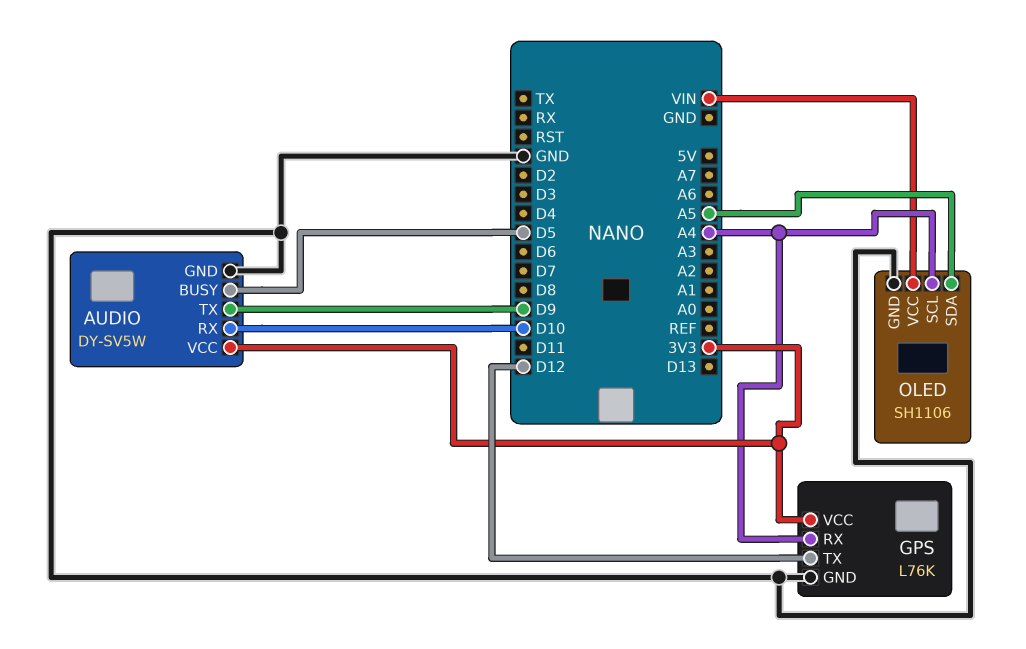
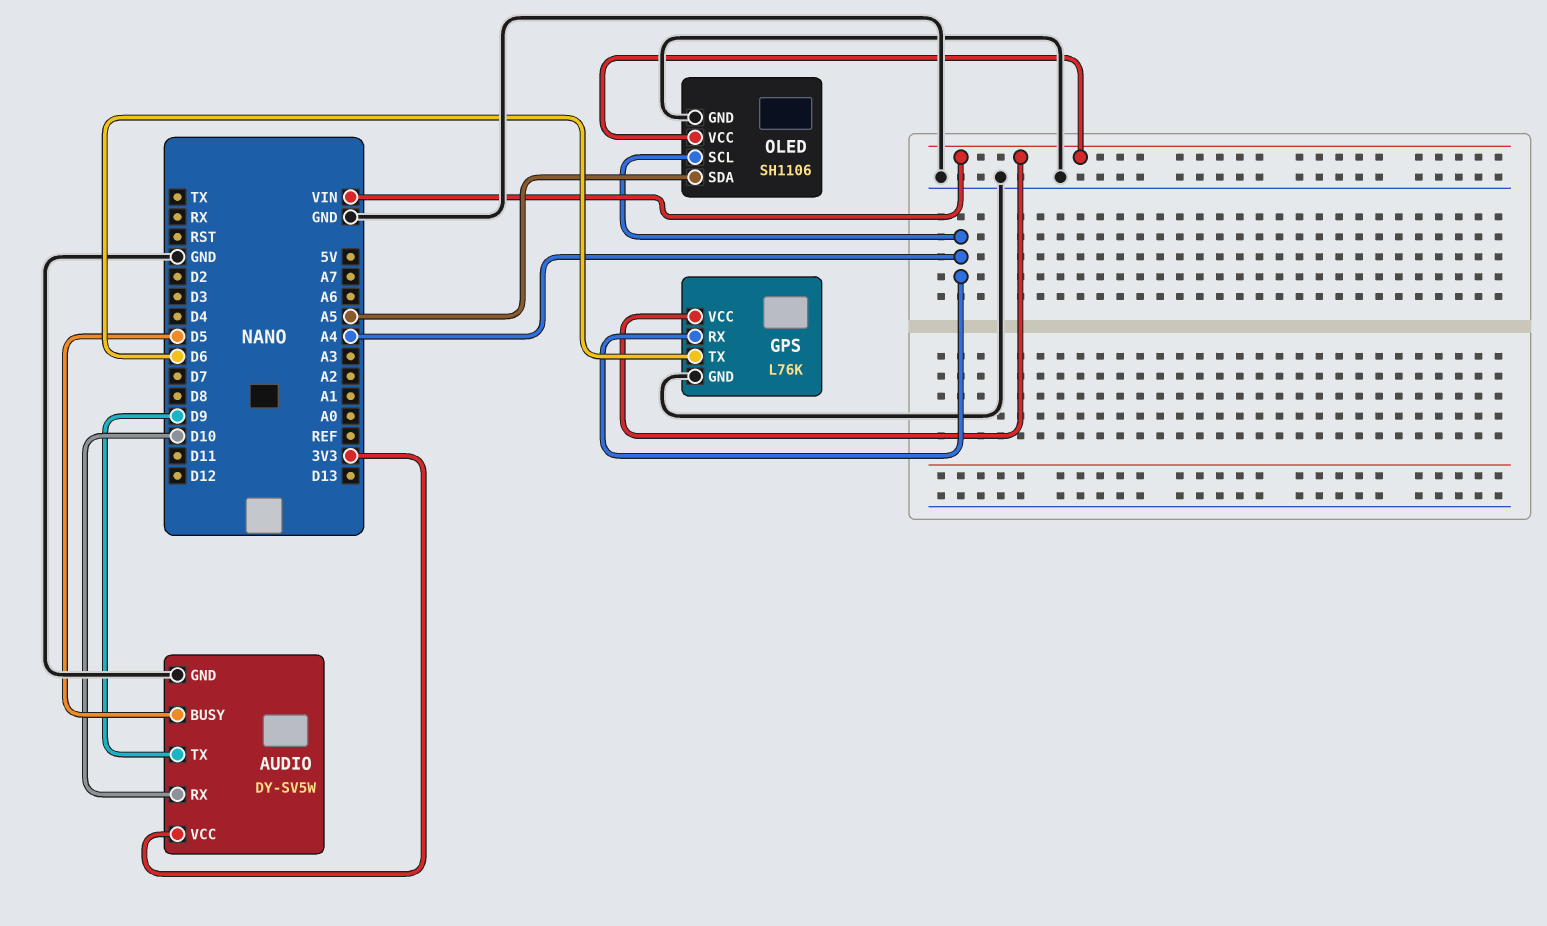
GPS pin TX: D12 -> D6
GPS pin VCC: 3V3 -> VIN

